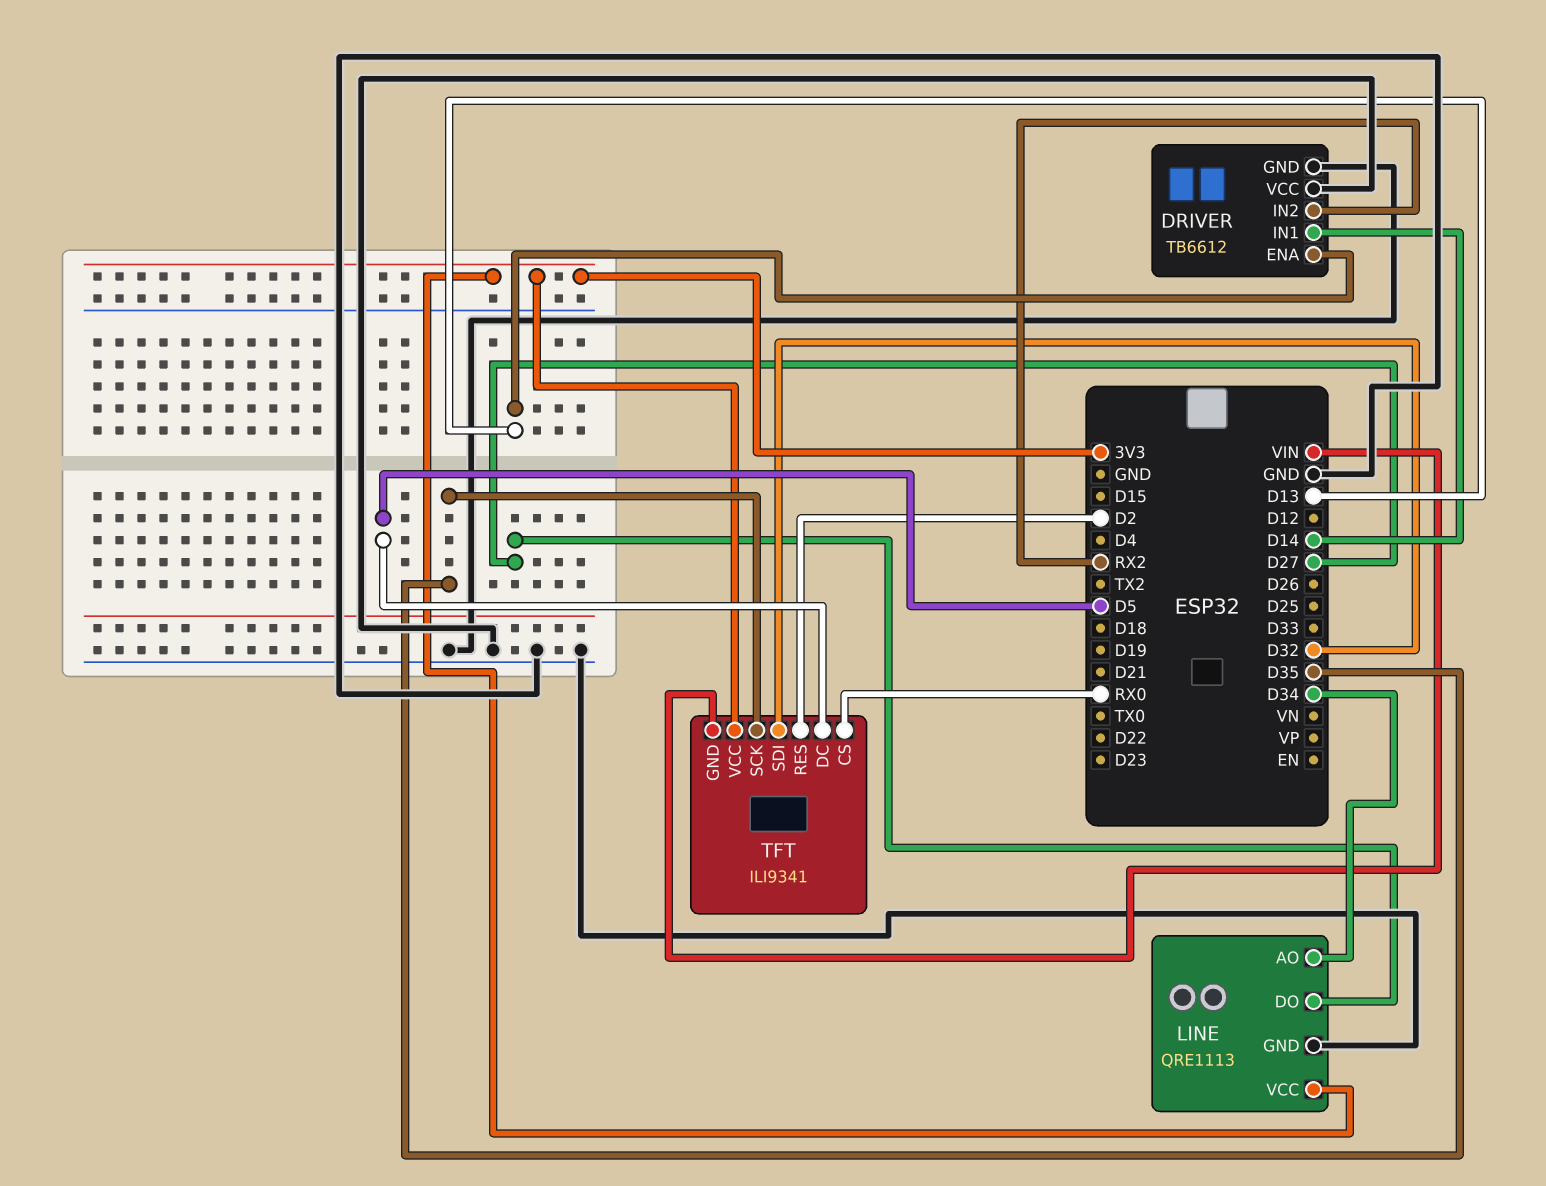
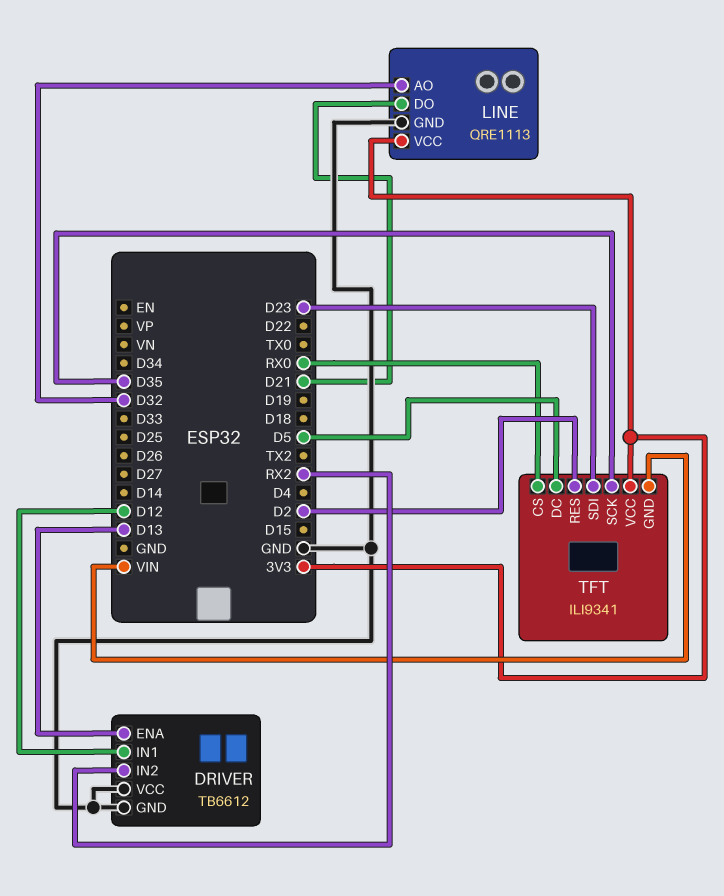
DRIVER pin IN1: D14 -> D12
LINE pin AO: D34 -> D32
LINE pin DO: D27 -> D21
TFT pin SDI: D32 -> D23

